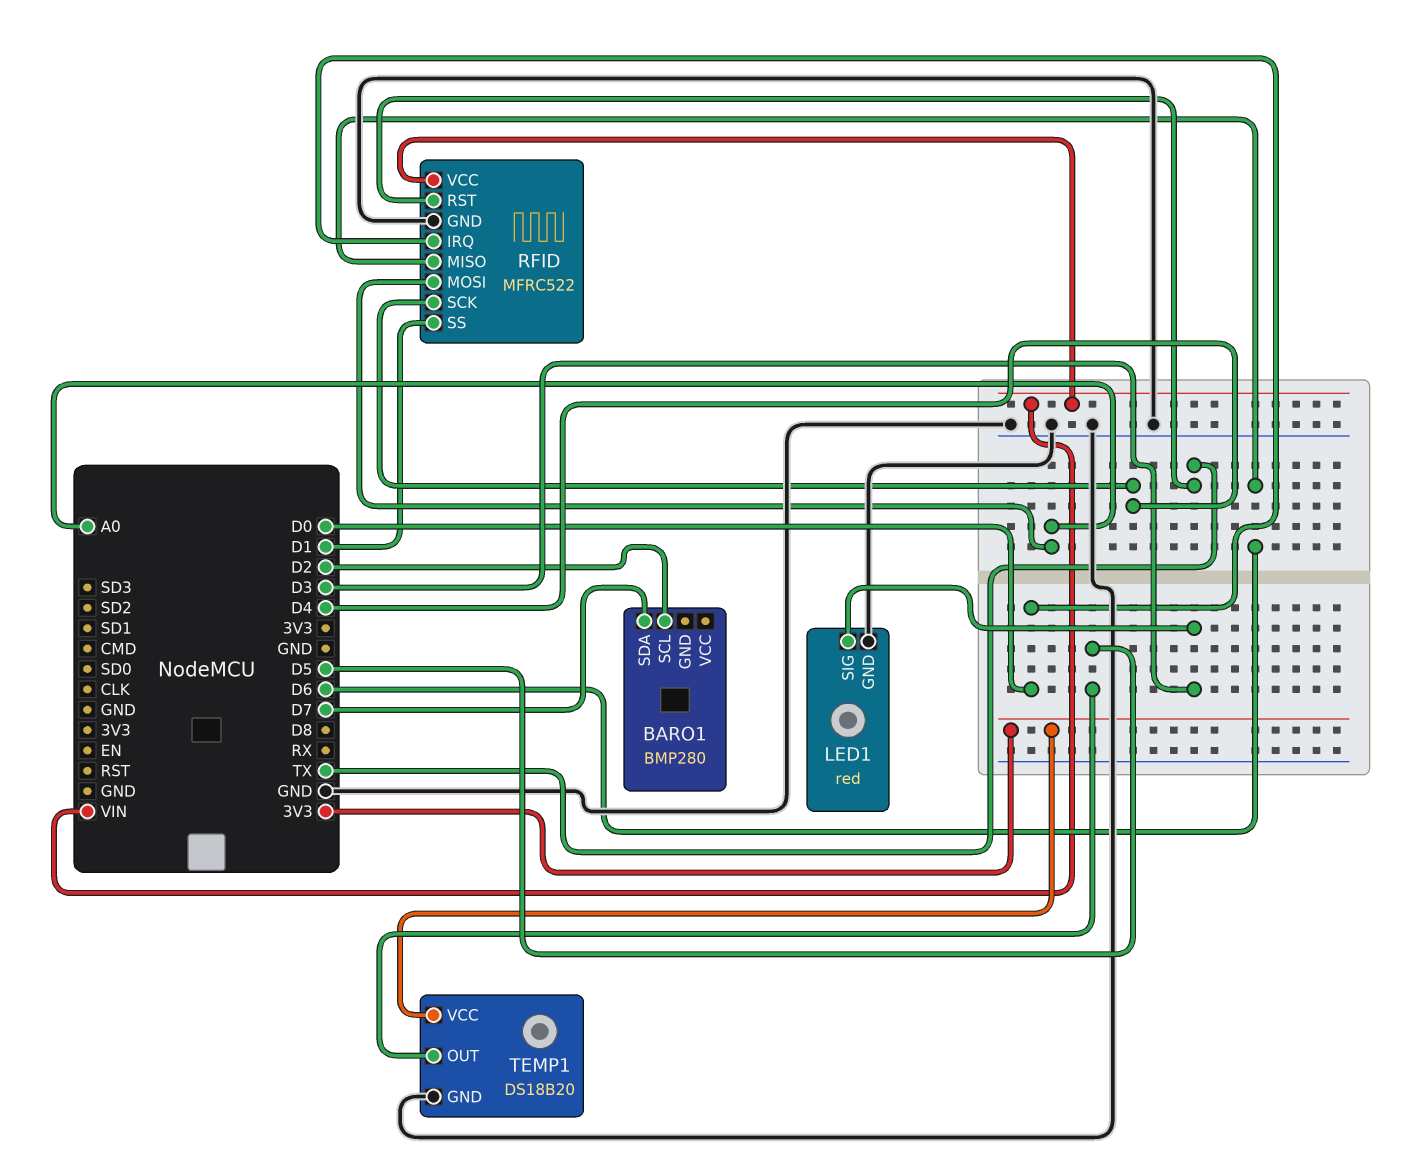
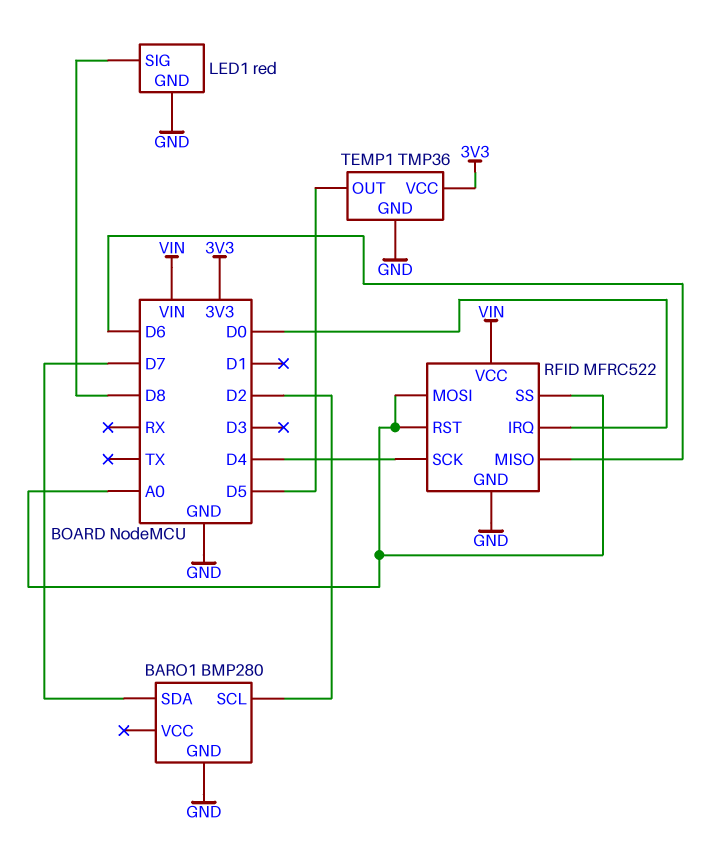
BARO1 pin GND: none -> GND
LED1 pin SIG: D3 -> D8
RFID pin RST: TX -> A0
RFID pin SS: D1 -> A0
TEMP1: DS18B20 -> TMP36

